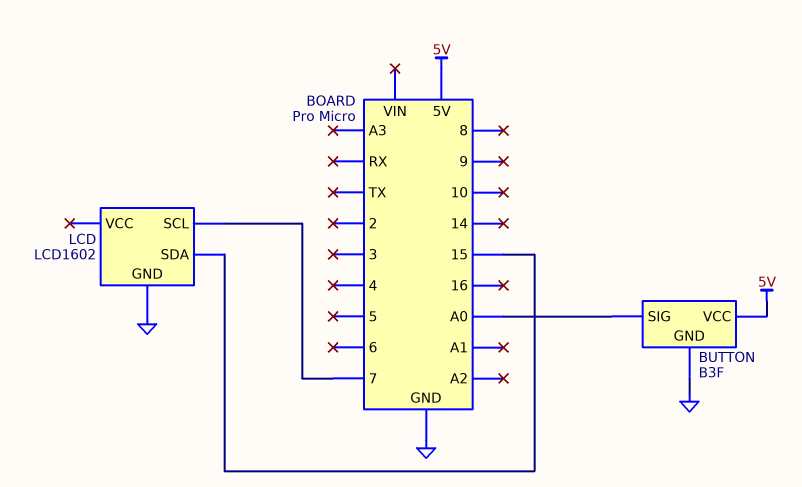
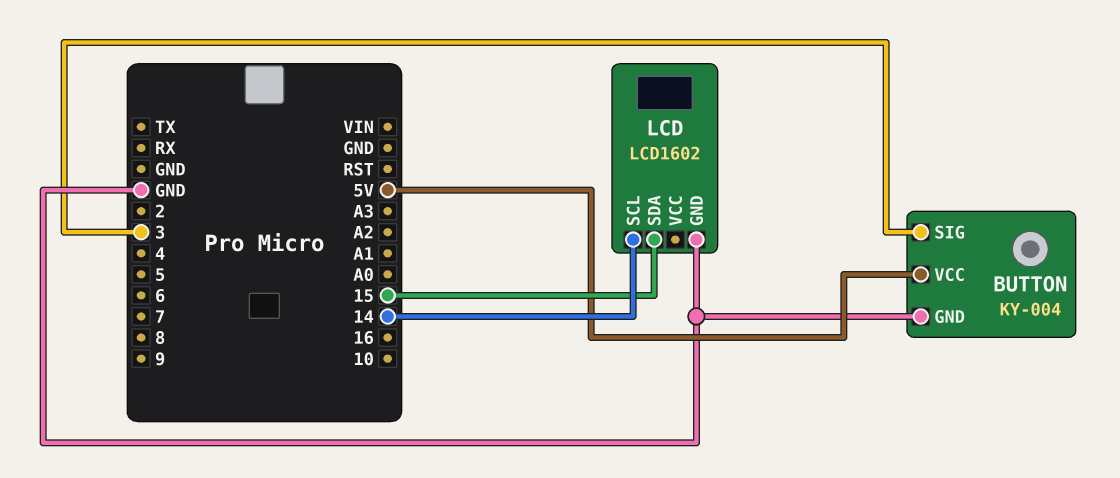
BUTTON: B3F -> KY-004
BUTTON pin SIG: A0 -> 3
LCD pin SCL: 7 -> 14

